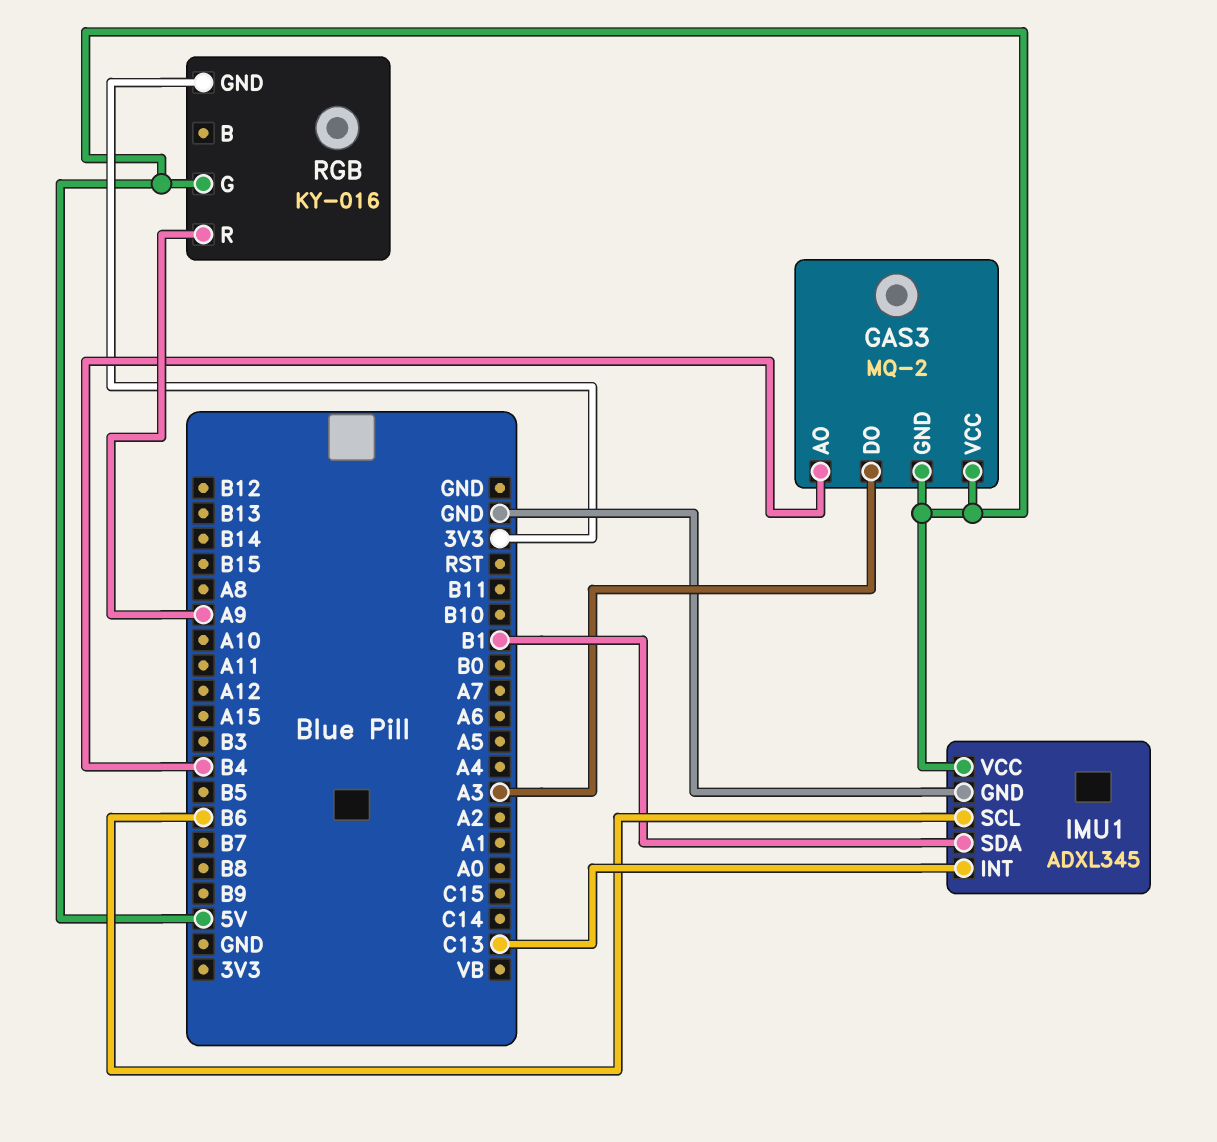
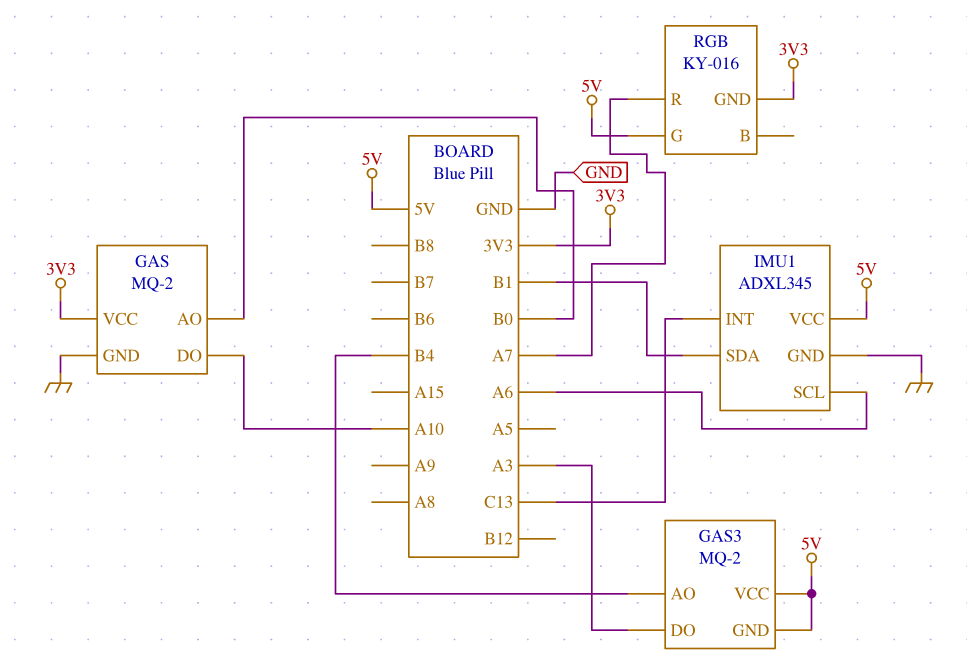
GAS: none -> MQ-2
GAS pin AO: none -> B0
GAS pin DO: none -> A10
GAS pin GND: none -> GND
GAS pin VCC: none -> 3V3
IMU1 pin SCL: B6 -> A6
RGB pin R: A9 -> A7

